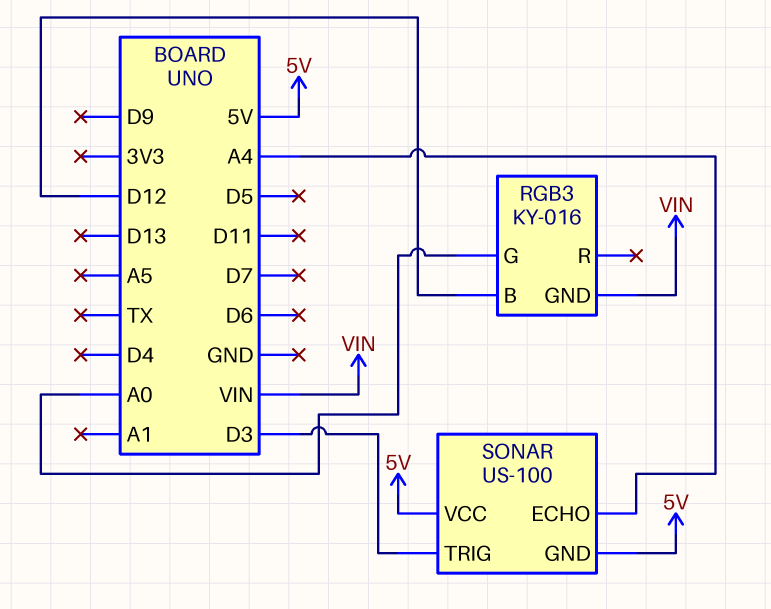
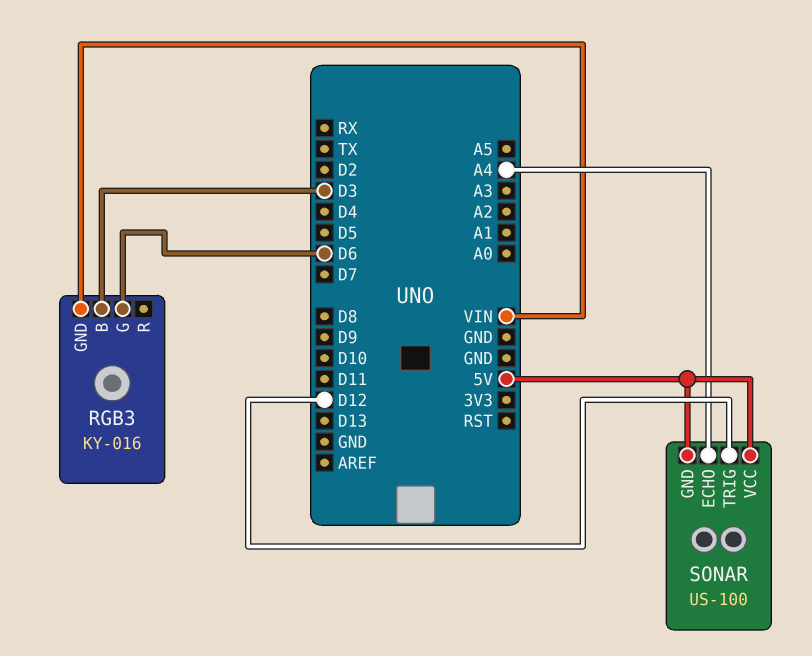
RGB3 pin B: D12 -> D3
RGB3 pin G: A0 -> D6
SONAR pin TRIG: D3 -> D12

